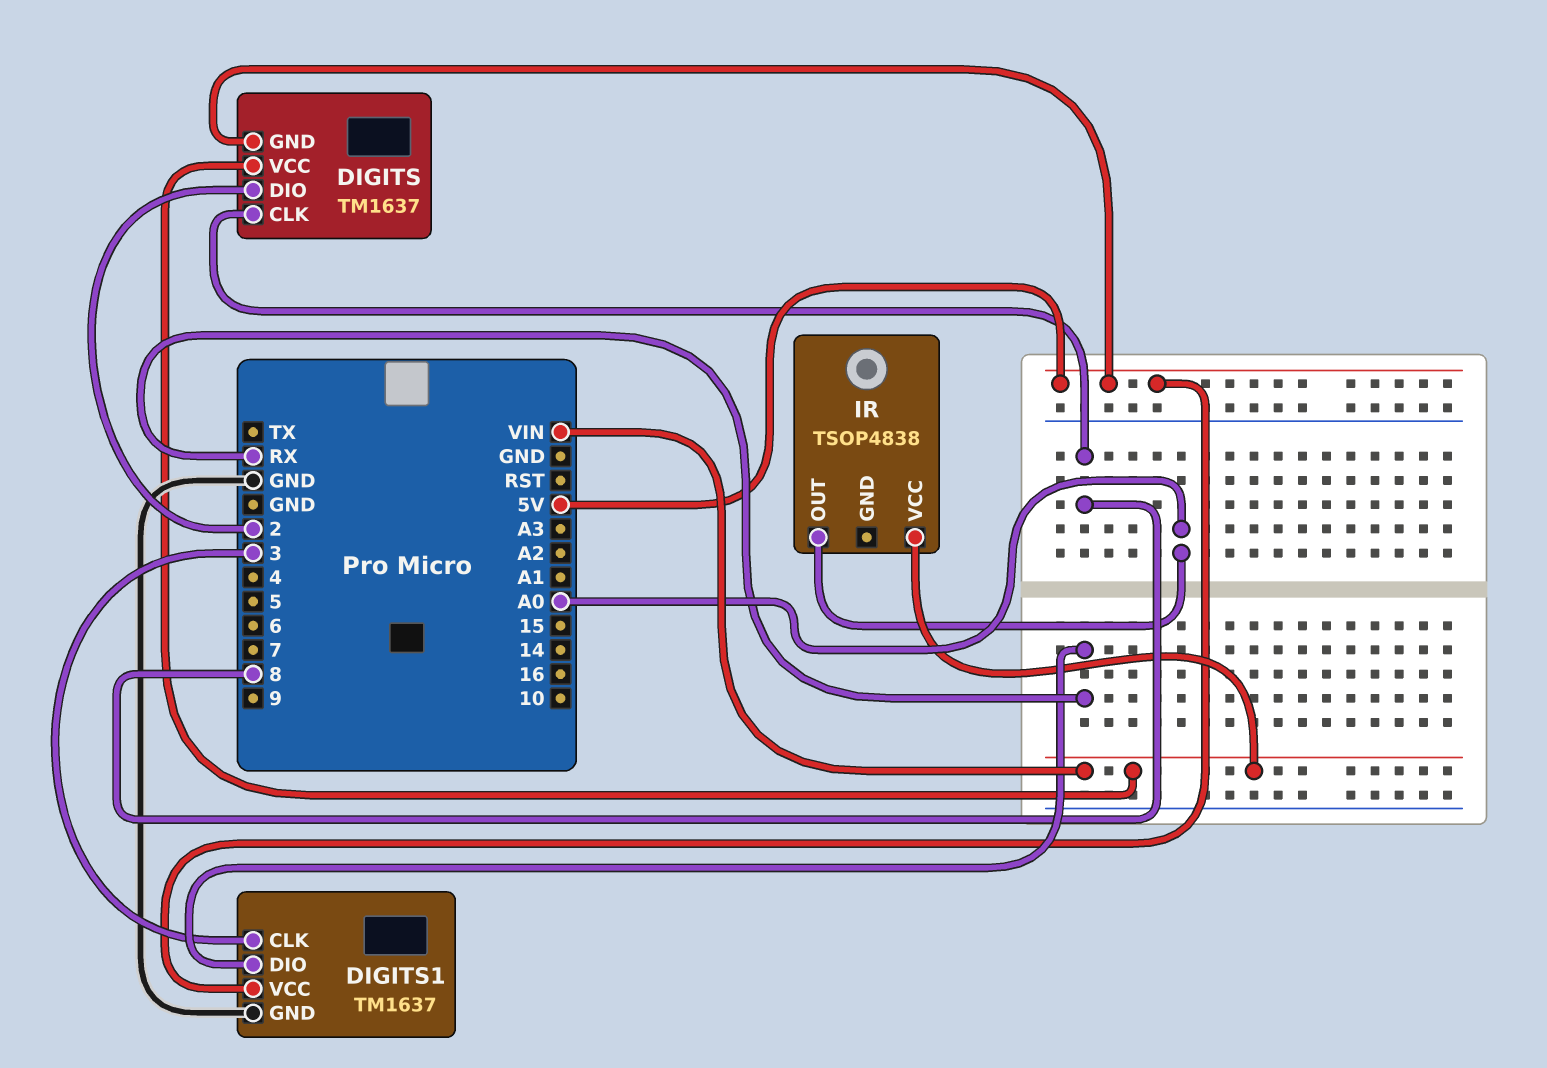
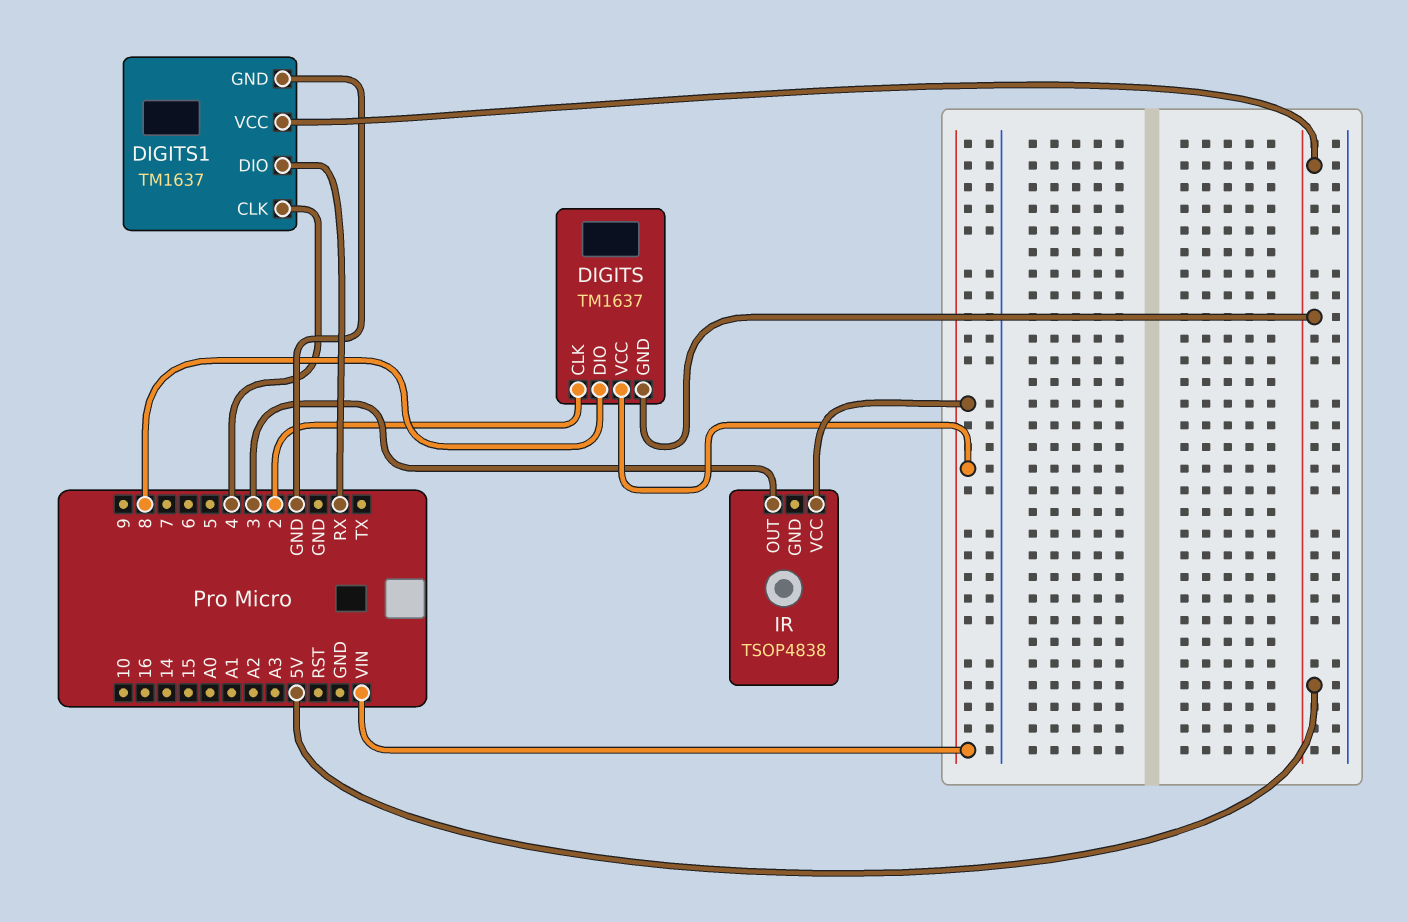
DIGITS pin CLK: 8 -> 2
DIGITS pin DIO: 2 -> 8
DIGITS1 pin CLK: 3 -> 4
IR pin OUT: A0 -> 3

